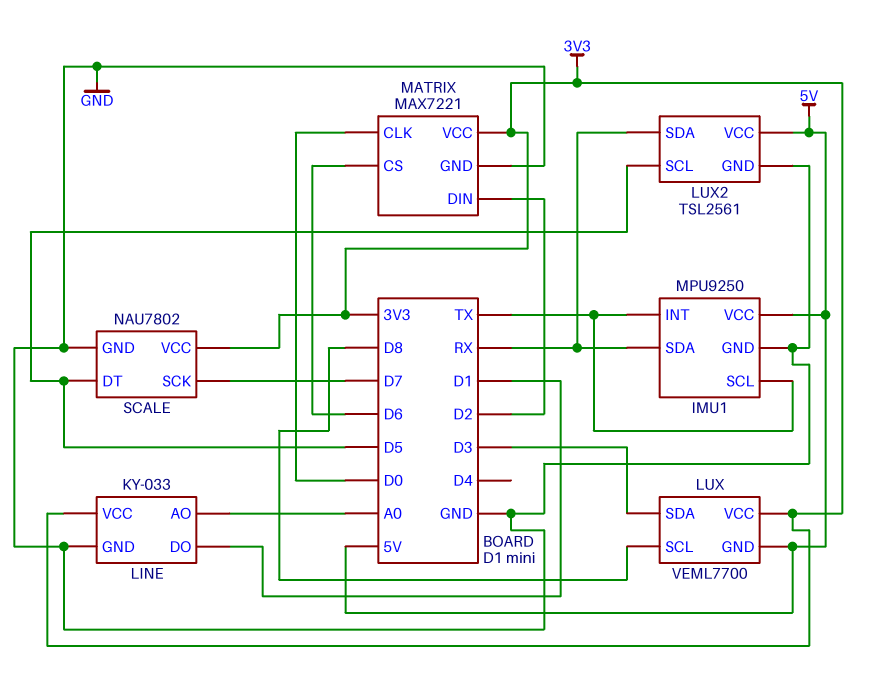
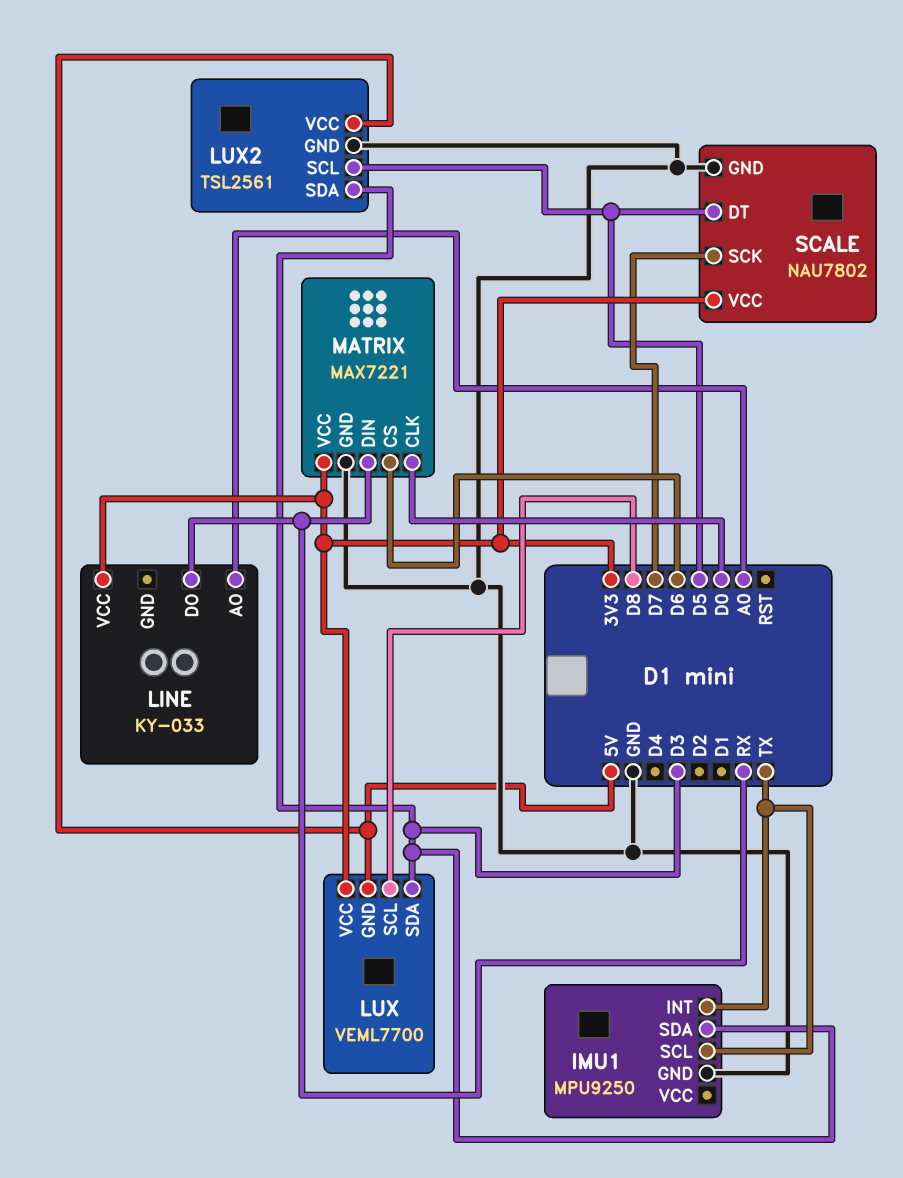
IMU1 pin SDA: RX -> D3
IMU1 pin VCC: 5V -> none
LINE pin DO: D1 -> RX
LINE pin GND: GND -> none
LUX2 pin SDA: RX -> D3
MATRIX pin DIN: D2 -> RX

